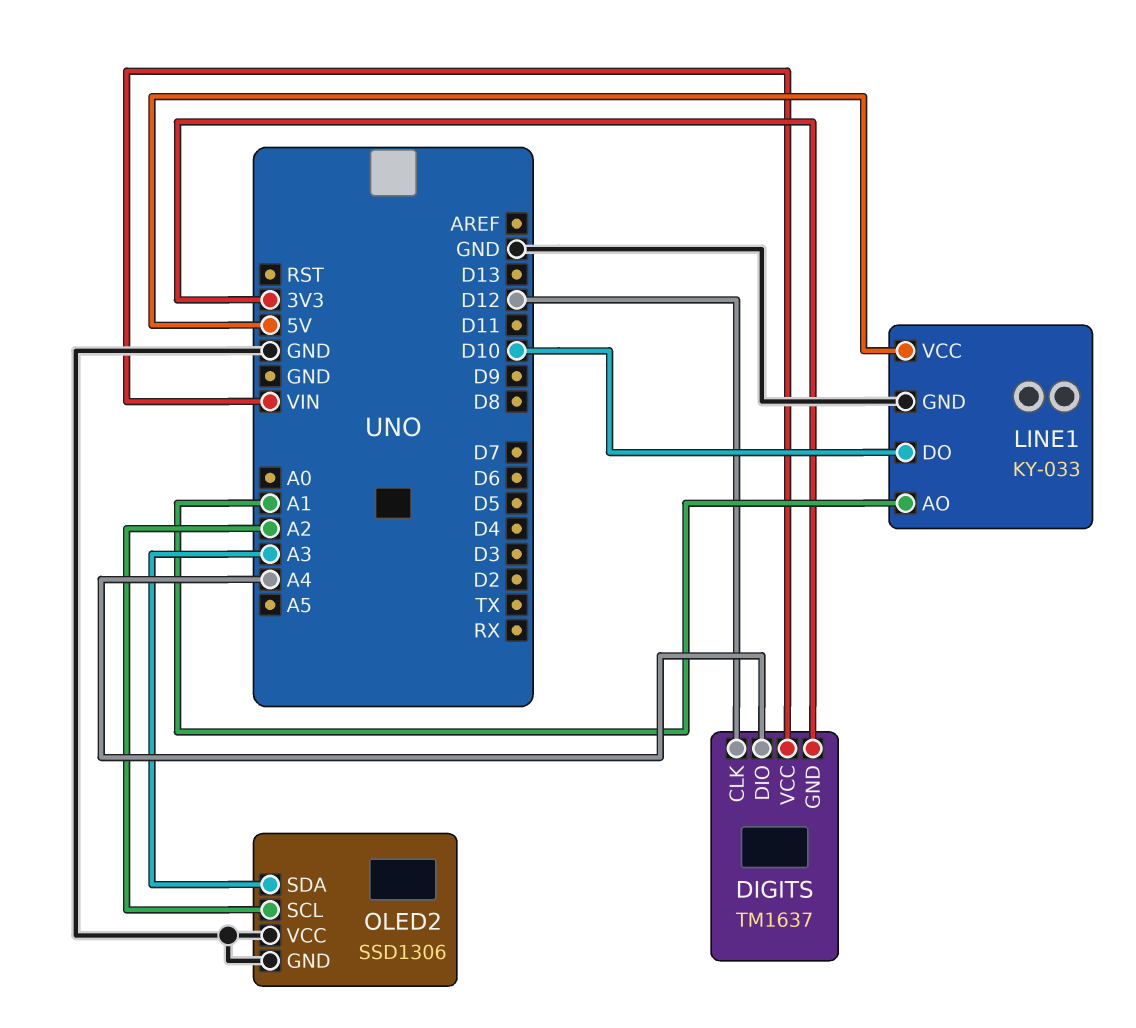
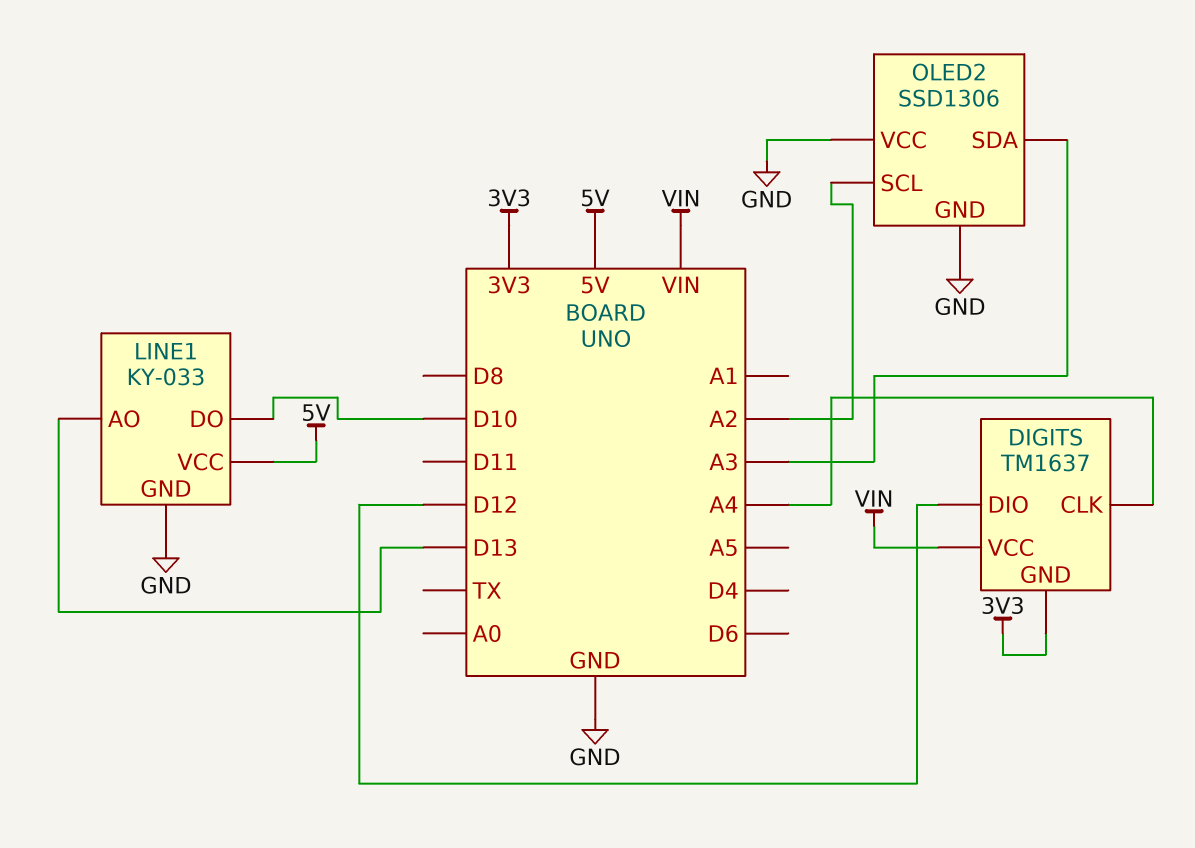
DIGITS pin CLK: D12 -> A4
DIGITS pin DIO: A4 -> D12
LINE1 pin AO: A1 -> D13

